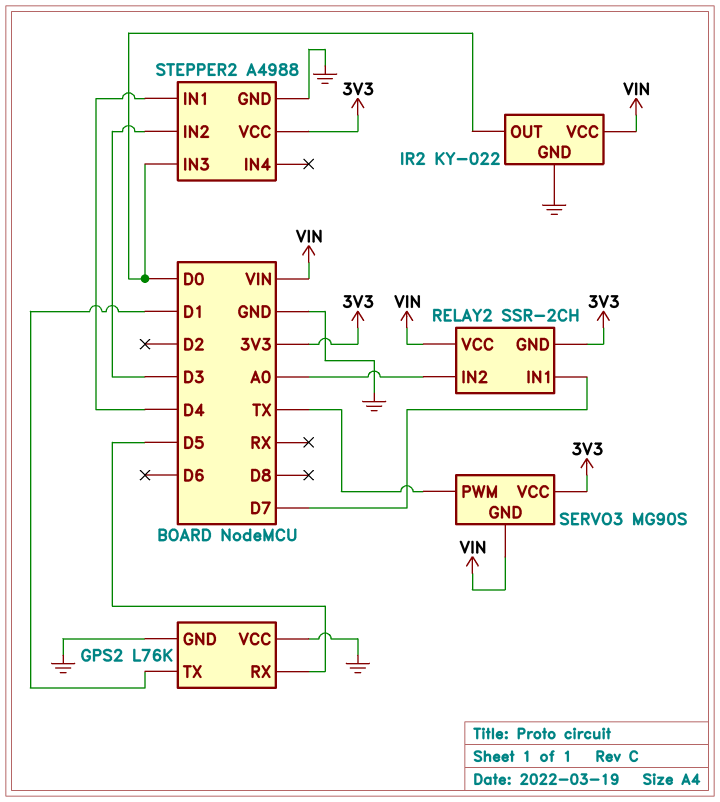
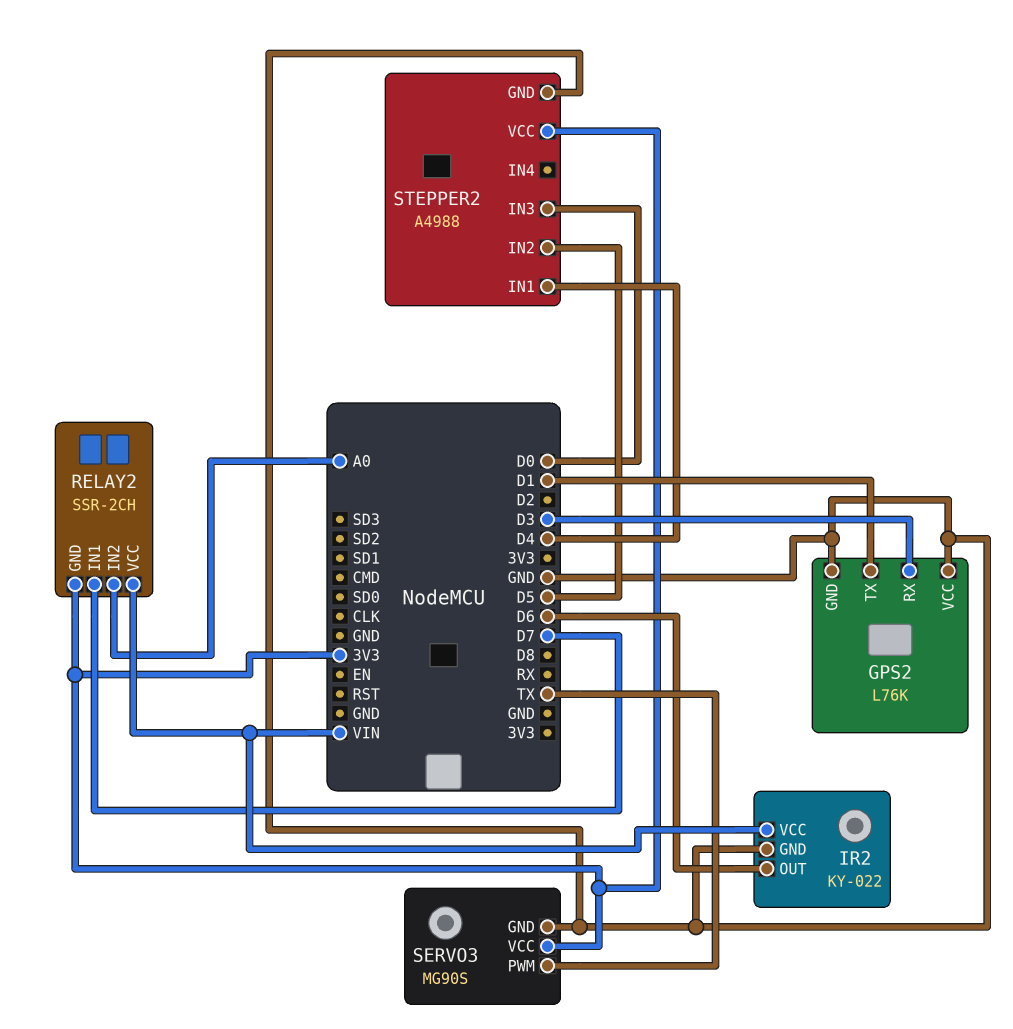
GPS2 pin RX: D5 -> D3
IR2 pin OUT: D0 -> D6
SERVO3 pin GND: VIN -> GND
STEPPER2 pin IN2: D3 -> D5

